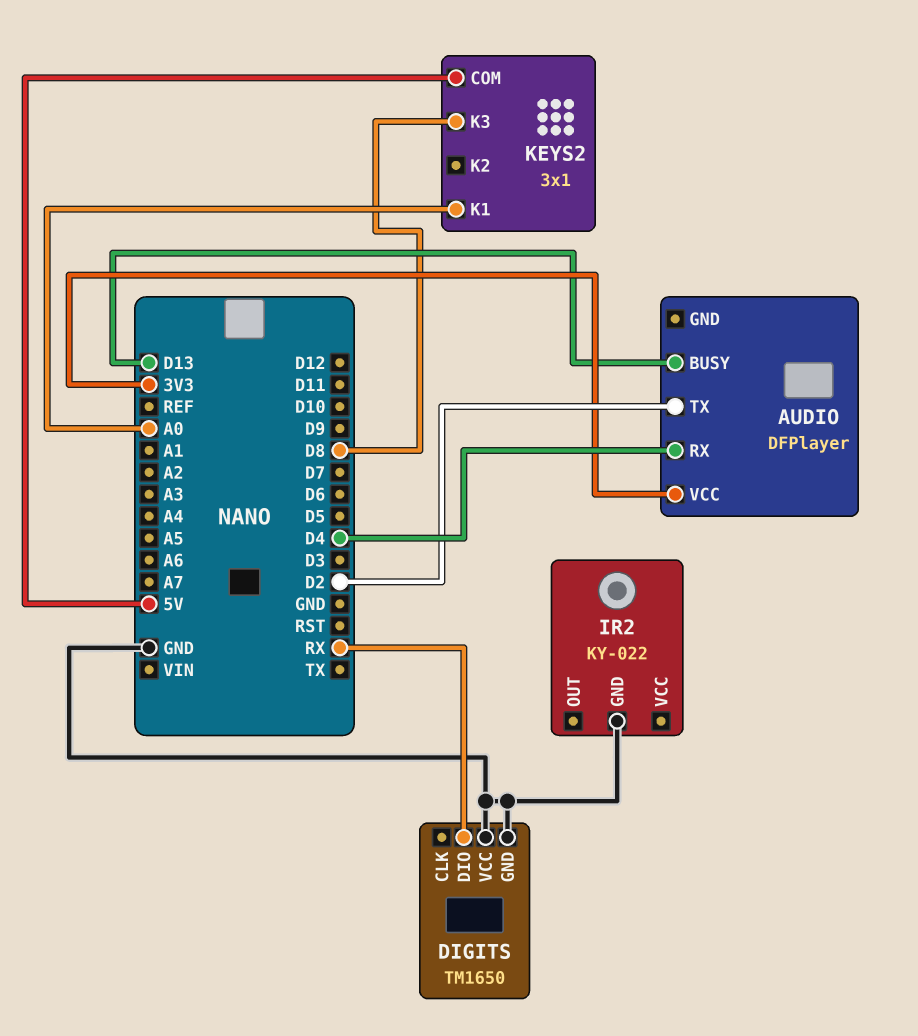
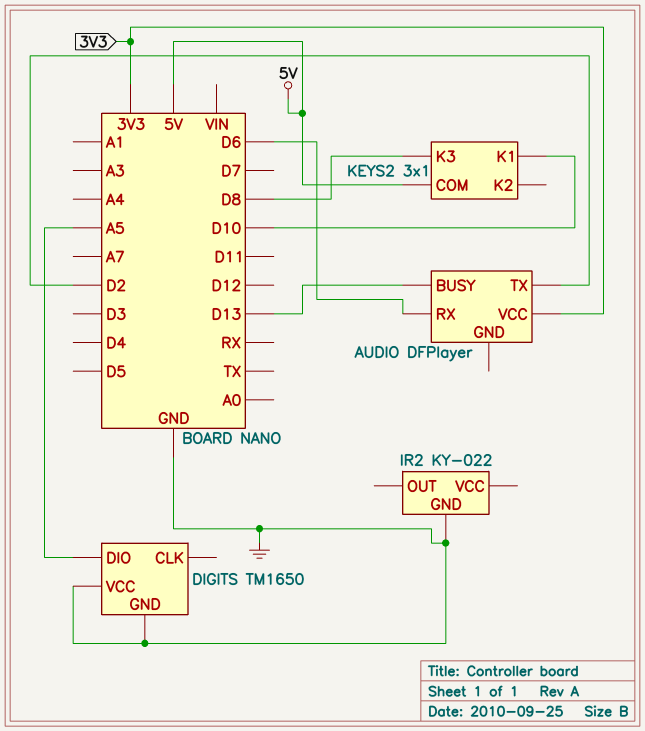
AUDIO pin RX: D4 -> D6
DIGITS pin DIO: RX -> A5
KEYS2 pin K1: A0 -> D10

